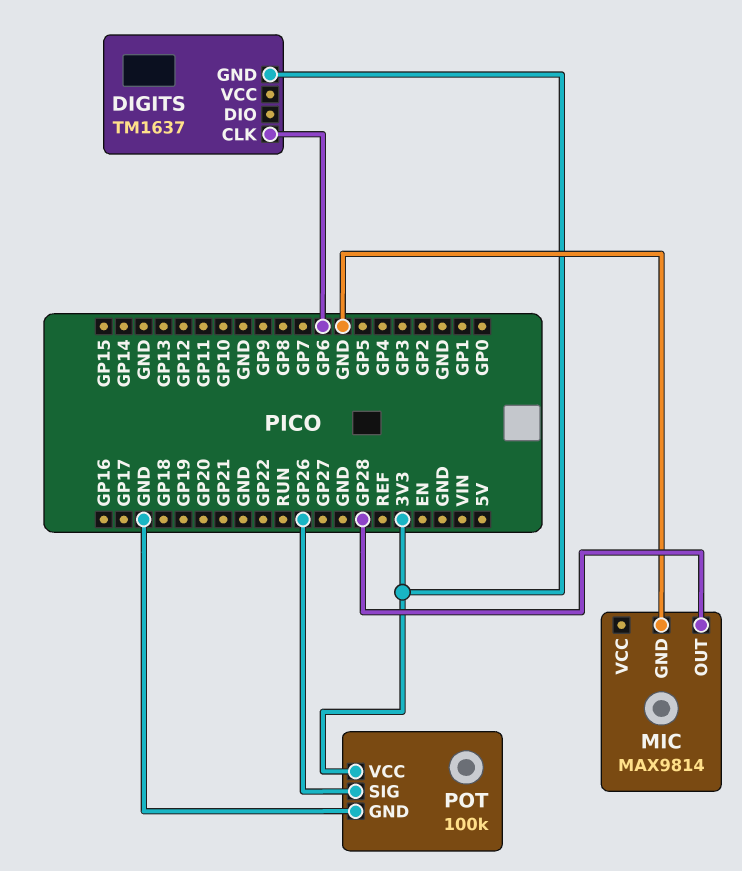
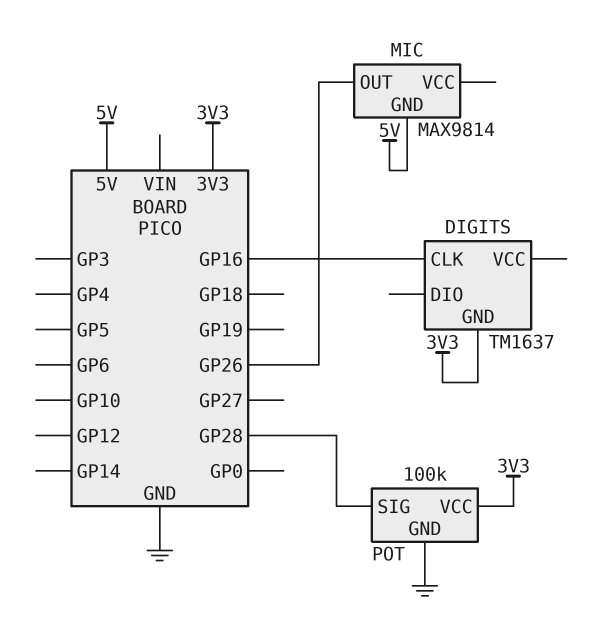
DIGITS pin CLK: GP6 -> GP16
MIC pin GND: GND -> 5V
MIC pin OUT: GP28 -> GP26
POT pin SIG: GP26 -> GP28

